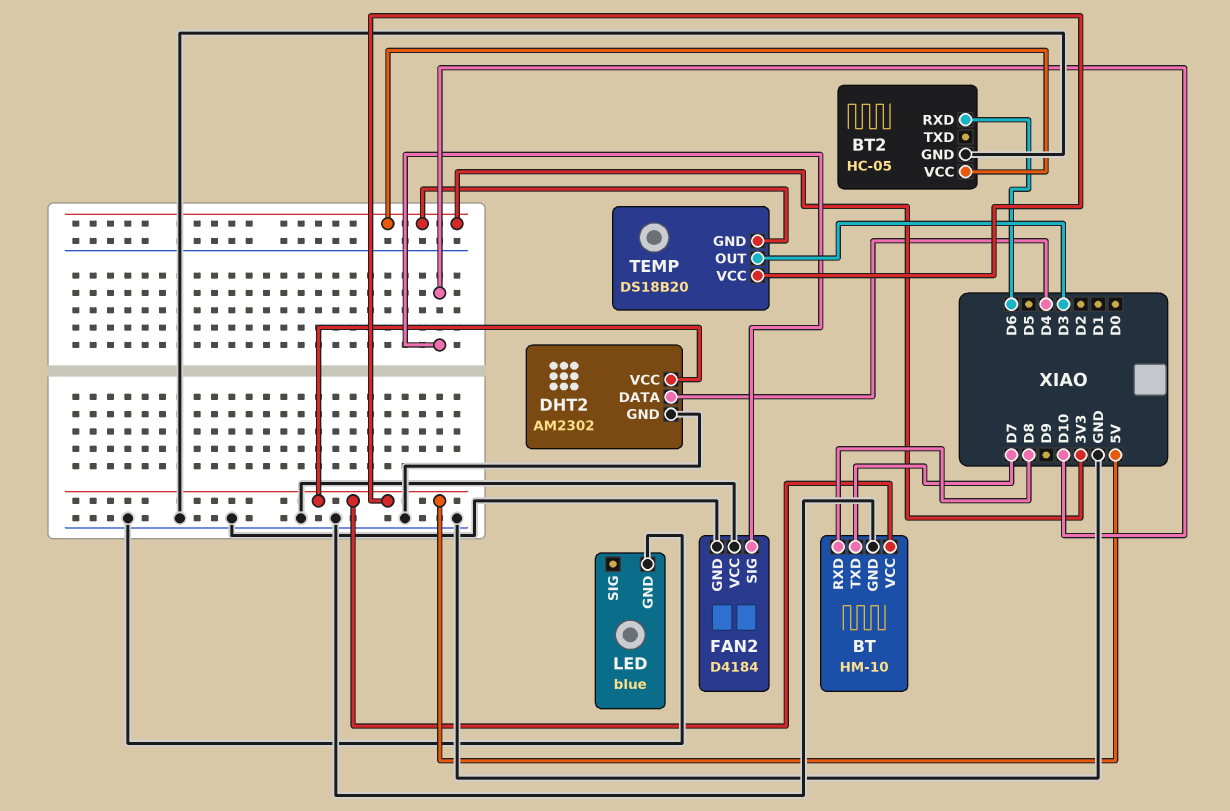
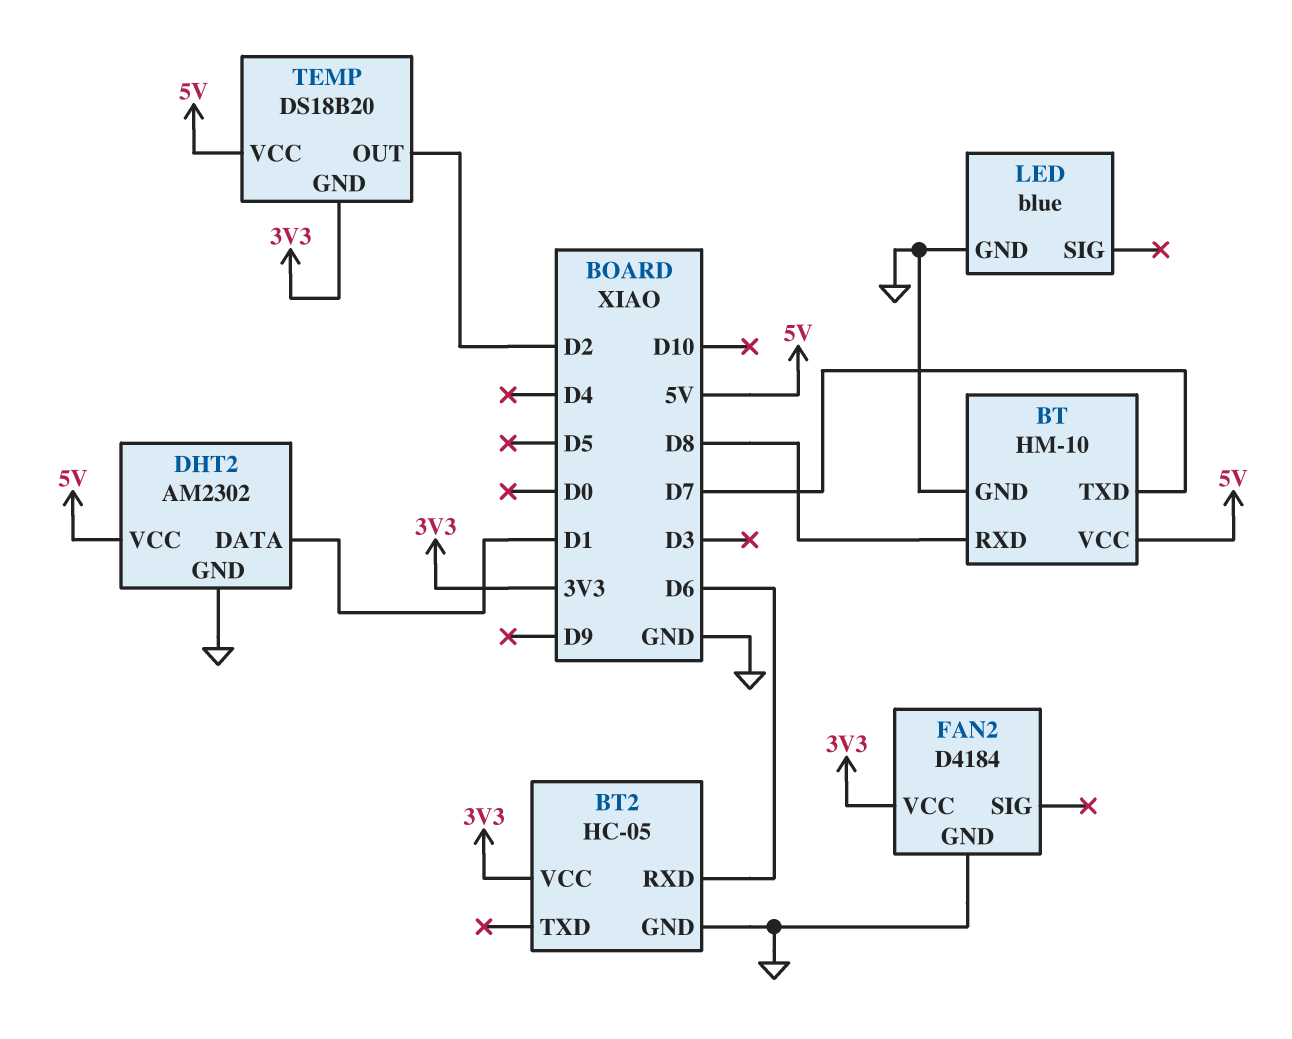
DHT2 pin DATA: D4 -> D1
FAN2 pin SIG: D10 -> none
FAN2 pin VCC: GND -> 3V3
TEMP pin OUT: D3 -> D2

